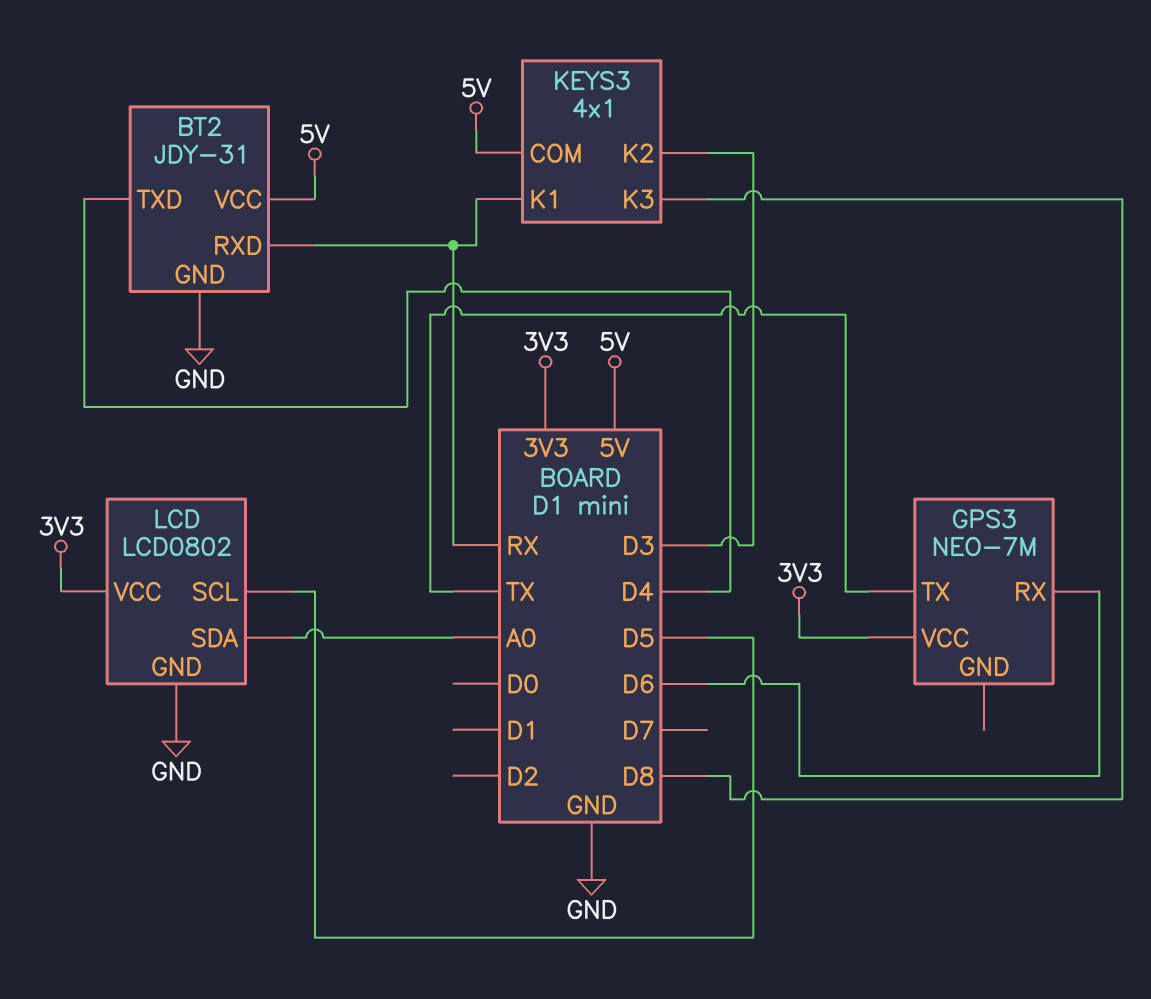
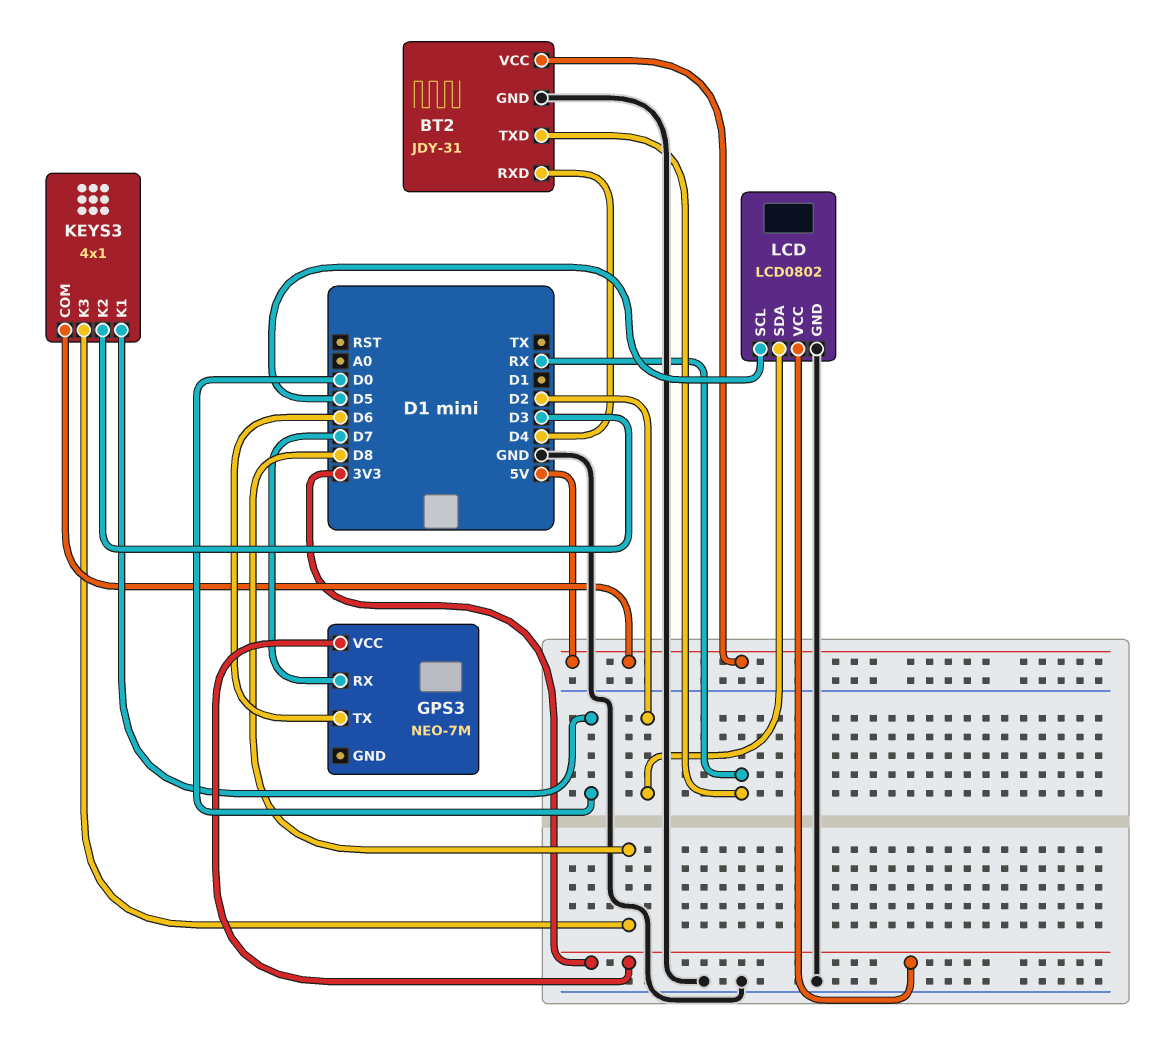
BT2 pin RXD: RX -> D4
BT2 pin TXD: D4 -> RX
GPS3 pin RX: D6 -> D7
GPS3 pin TX: TX -> D6
KEYS3 pin K1: RX -> D0
LCD pin SDA: A0 -> D2

